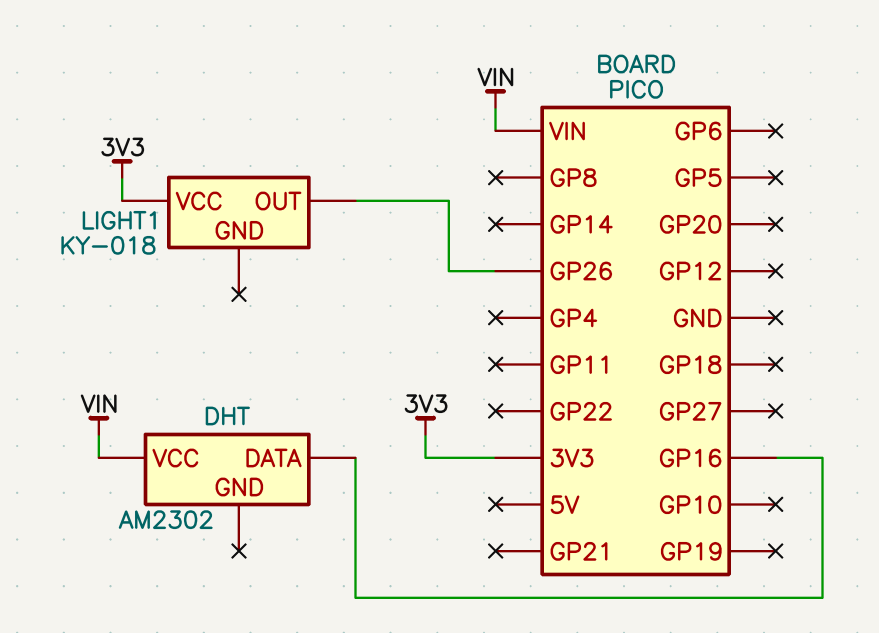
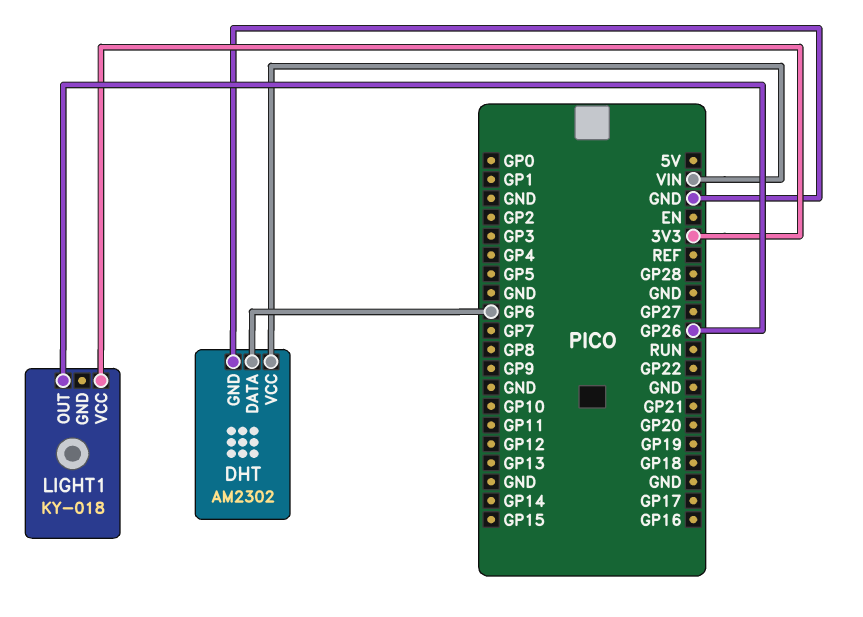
DHT pin DATA: GP16 -> GP6
DHT pin GND: none -> GND

